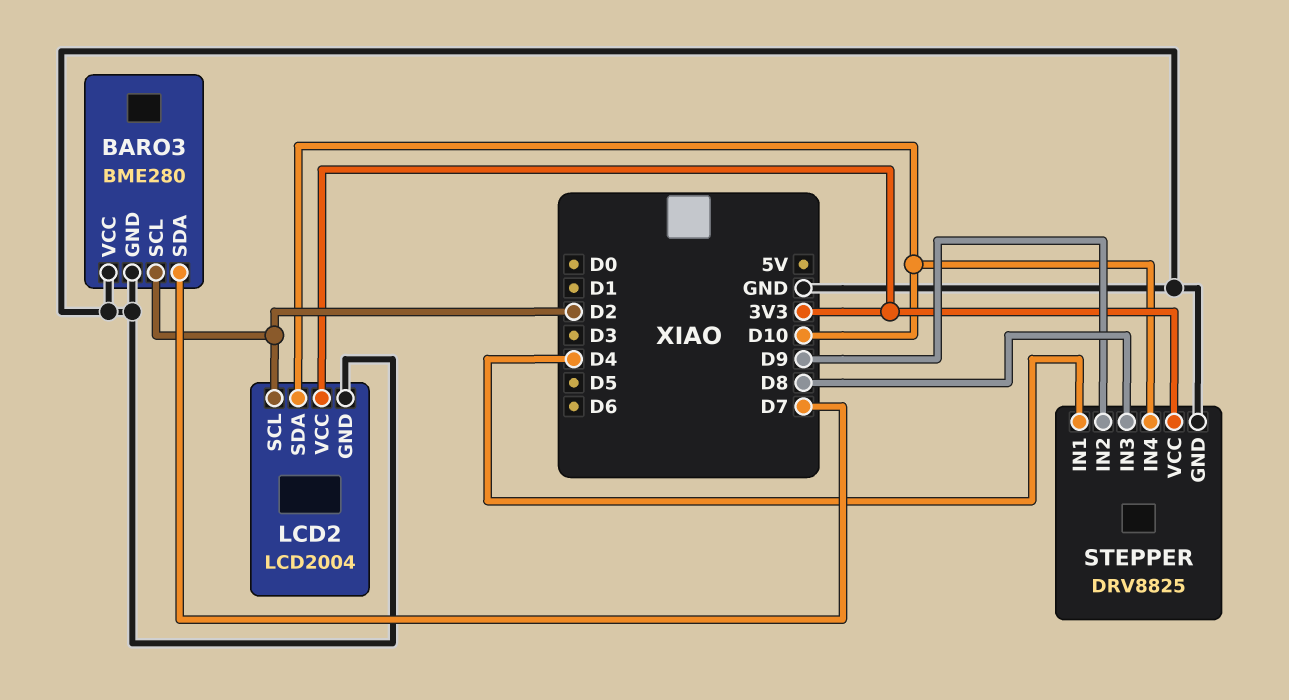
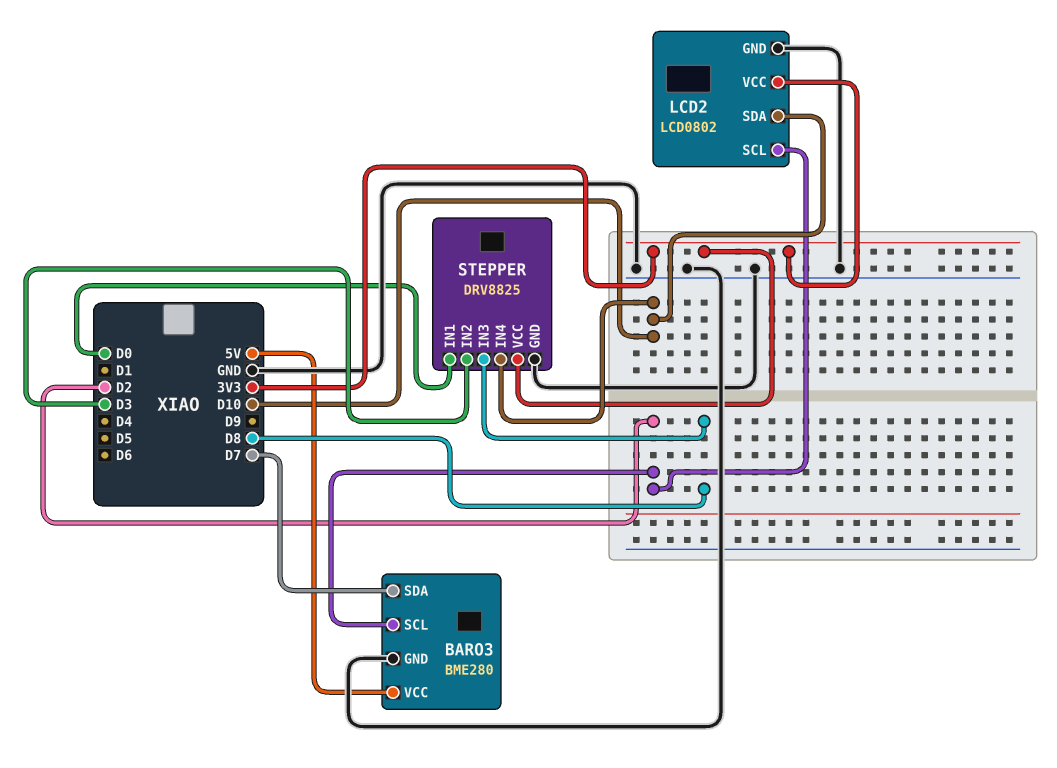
BARO3 pin VCC: GND -> 5V
LCD2: LCD2004 -> LCD0802
STEPPER pin IN1: D4 -> D0
STEPPER pin IN2: D9 -> D3

